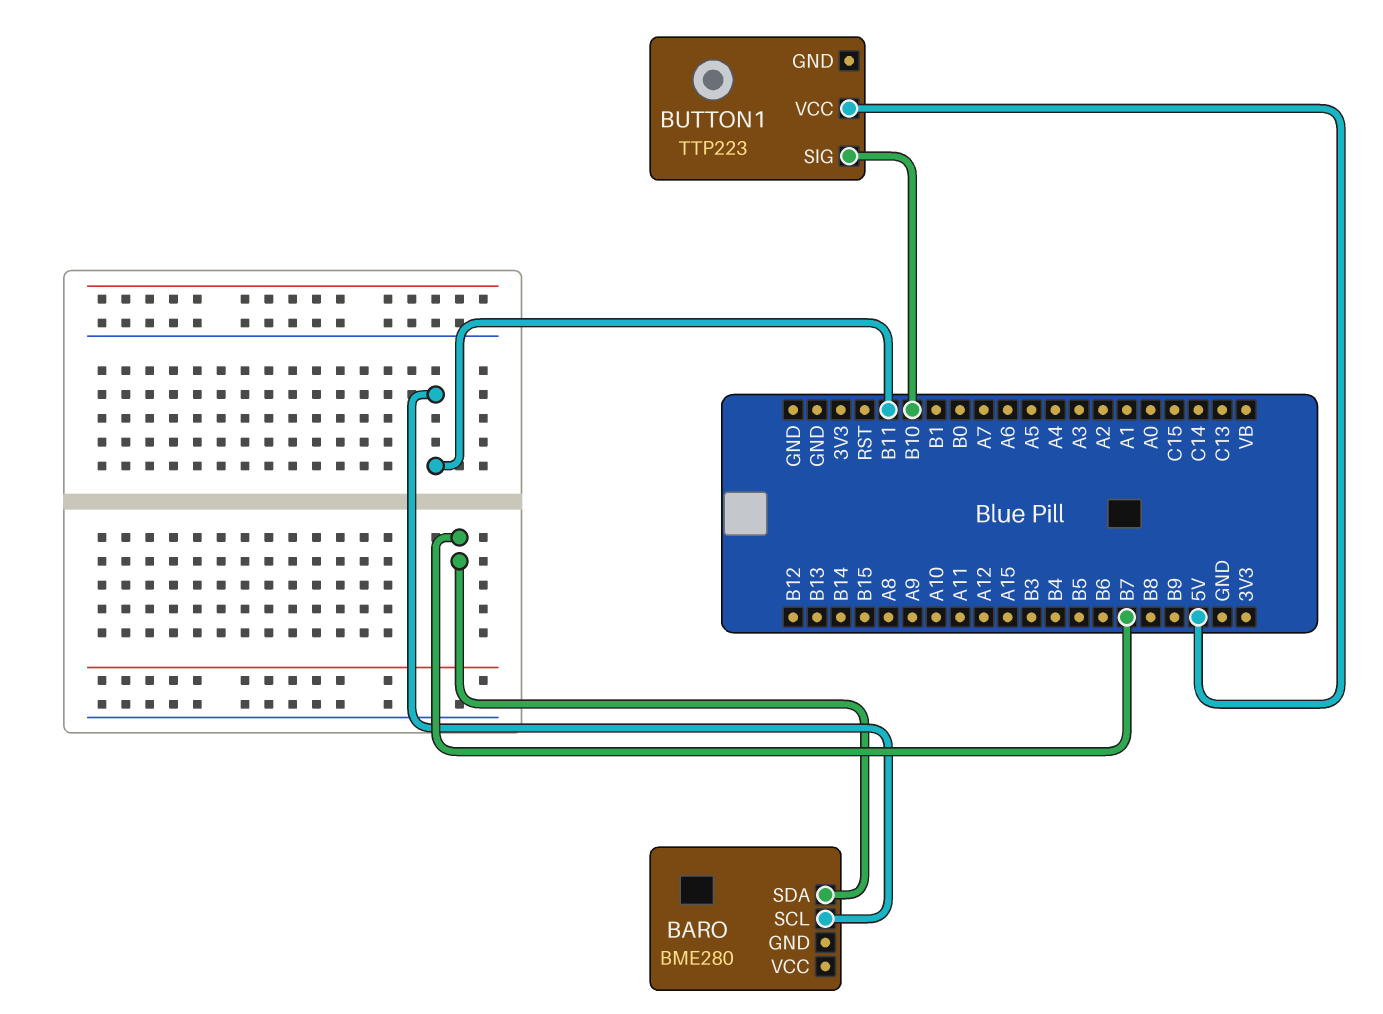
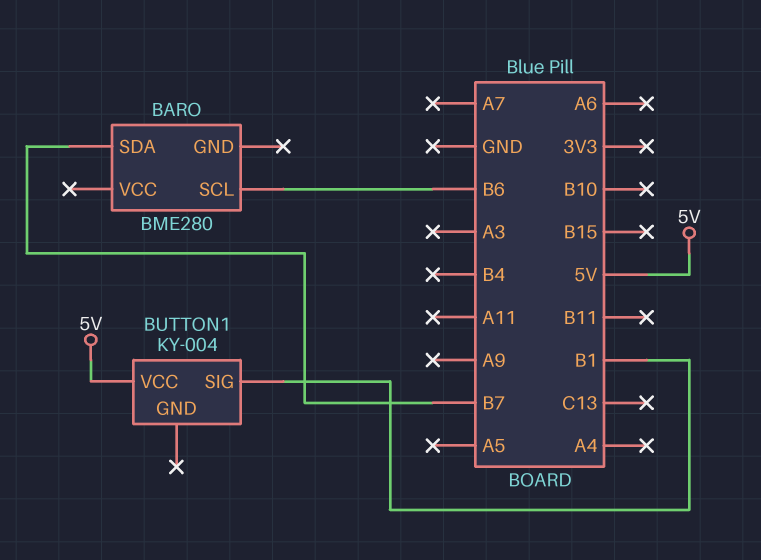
BARO pin SCL: B11 -> B6
BUTTON1: TTP223 -> KY-004
BUTTON1 pin SIG: B10 -> B1

